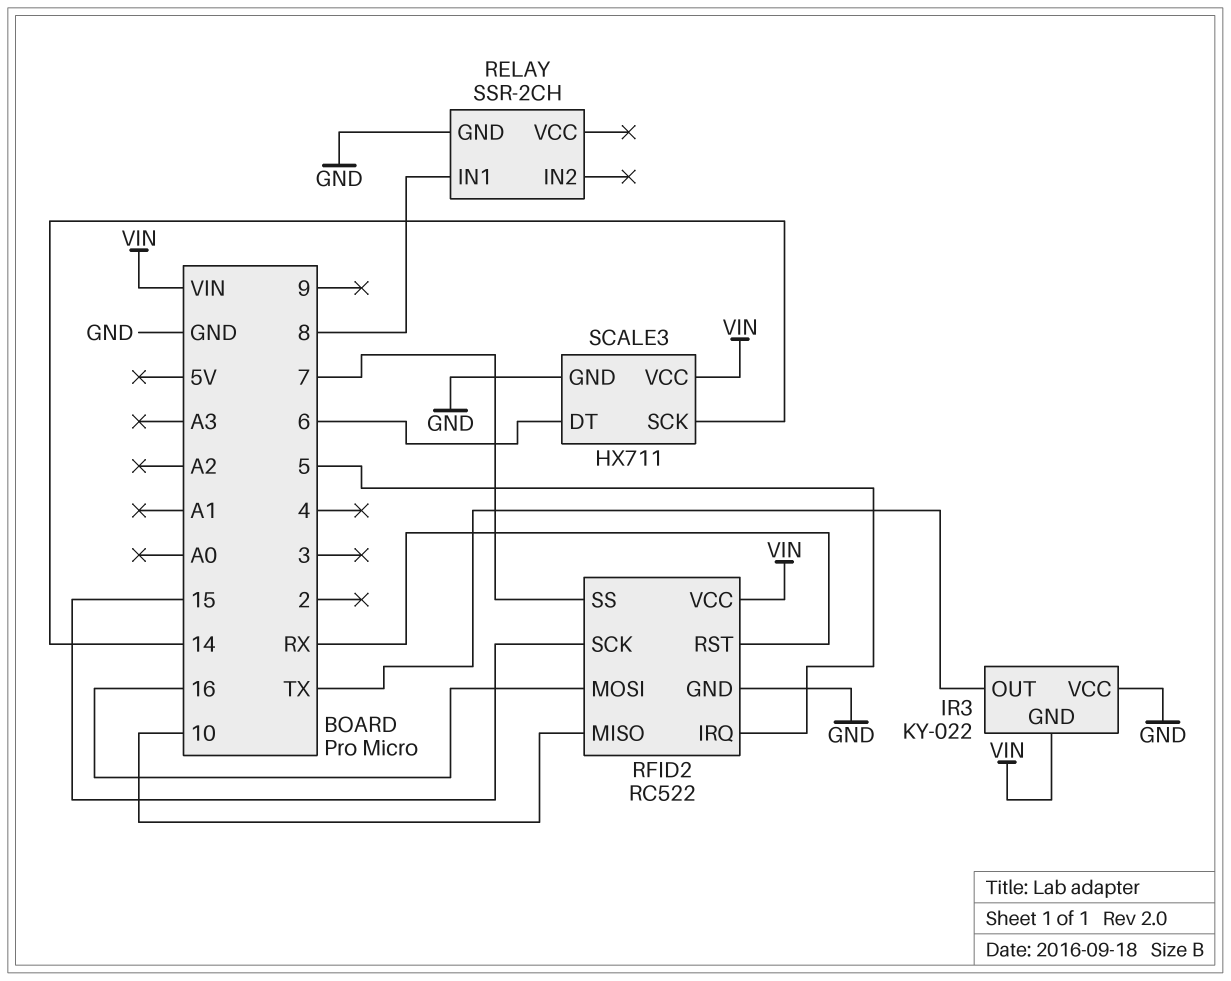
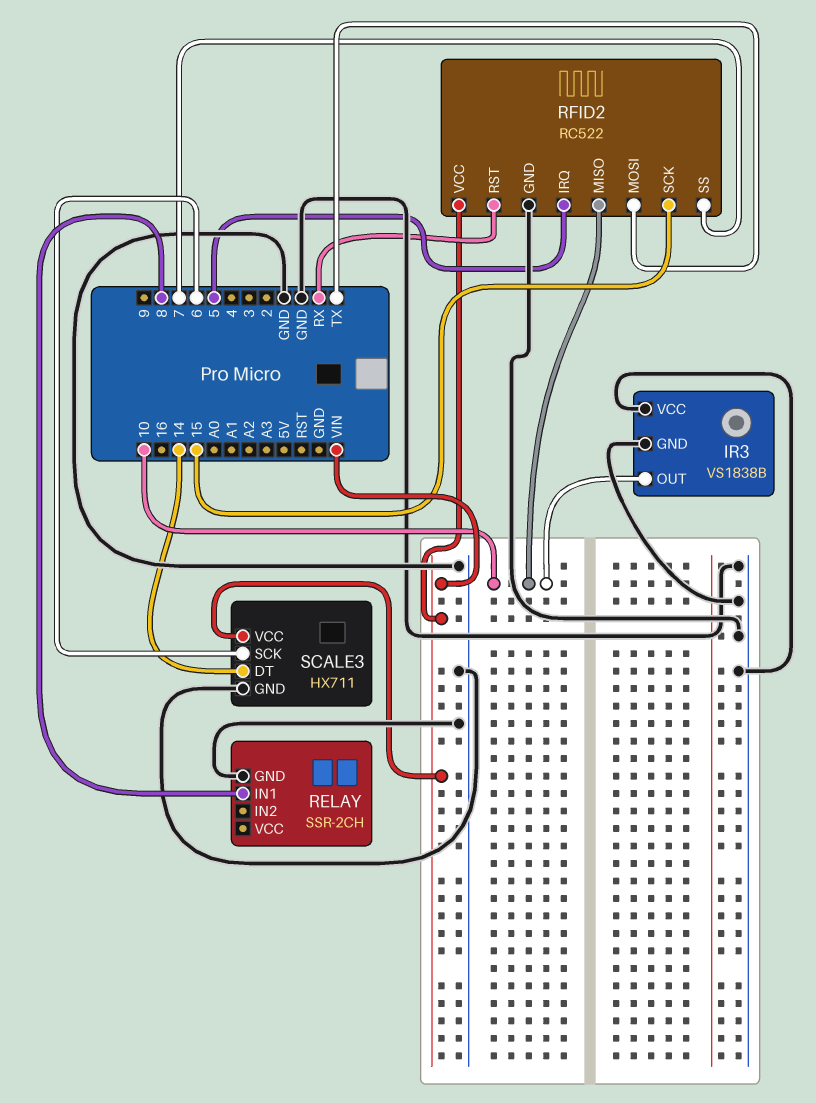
IR3: KY-022 -> VS1838B
IR3 pin GND: VIN -> GND
IR3 pin OUT: TX -> 10
RFID2 pin MOSI: 16 -> TX
SCALE3 pin DT: 6 -> 14
SCALE3 pin SCK: 14 -> 6

